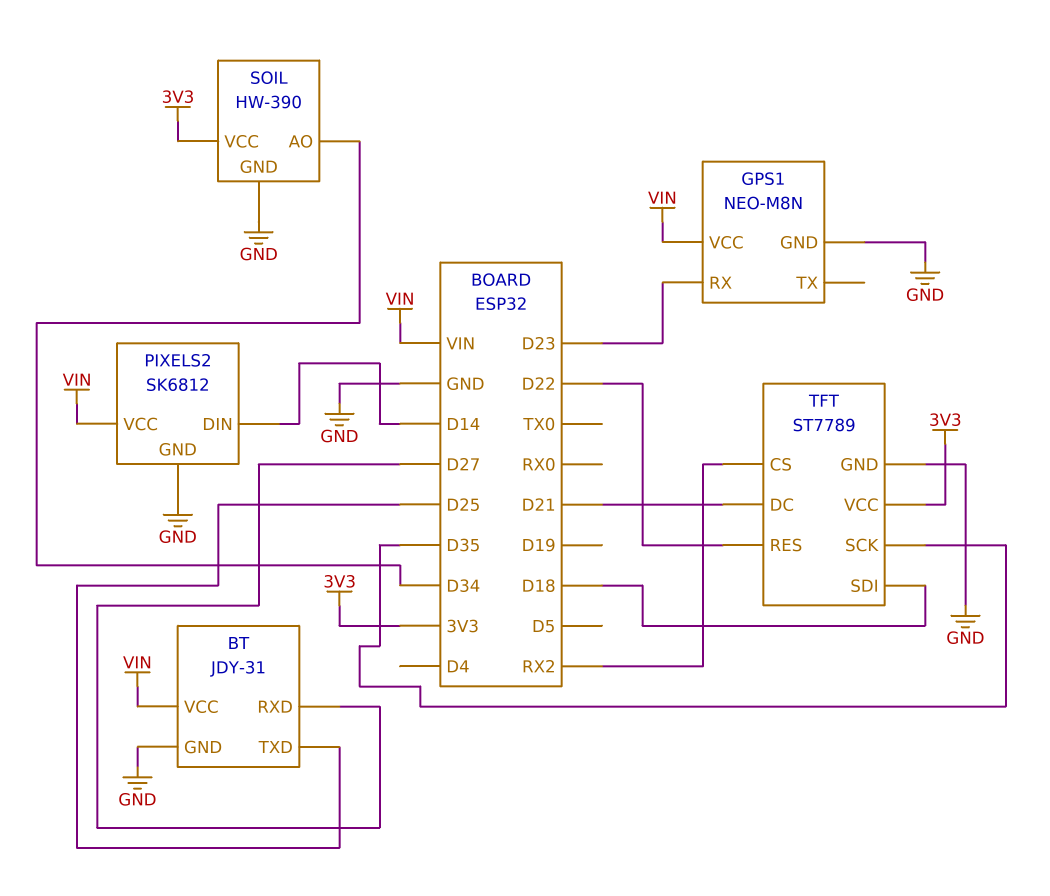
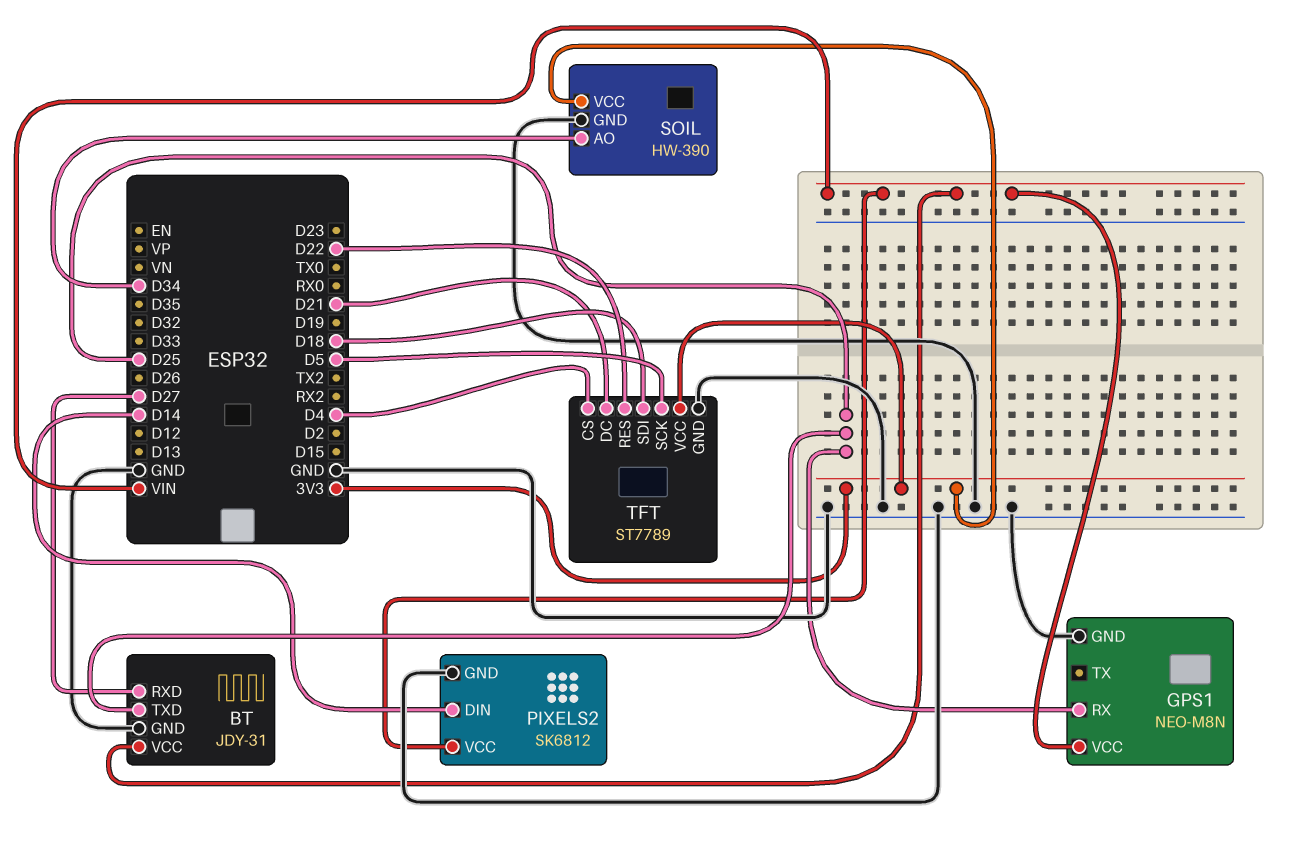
GPS1 pin RX: D23 -> D25
TFT pin CS: RX2 -> D4
TFT pin SCK: D35 -> D5

